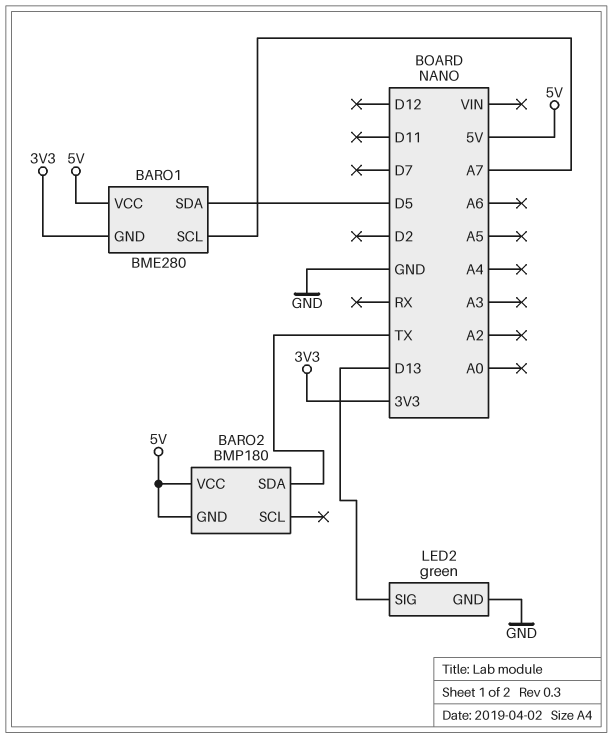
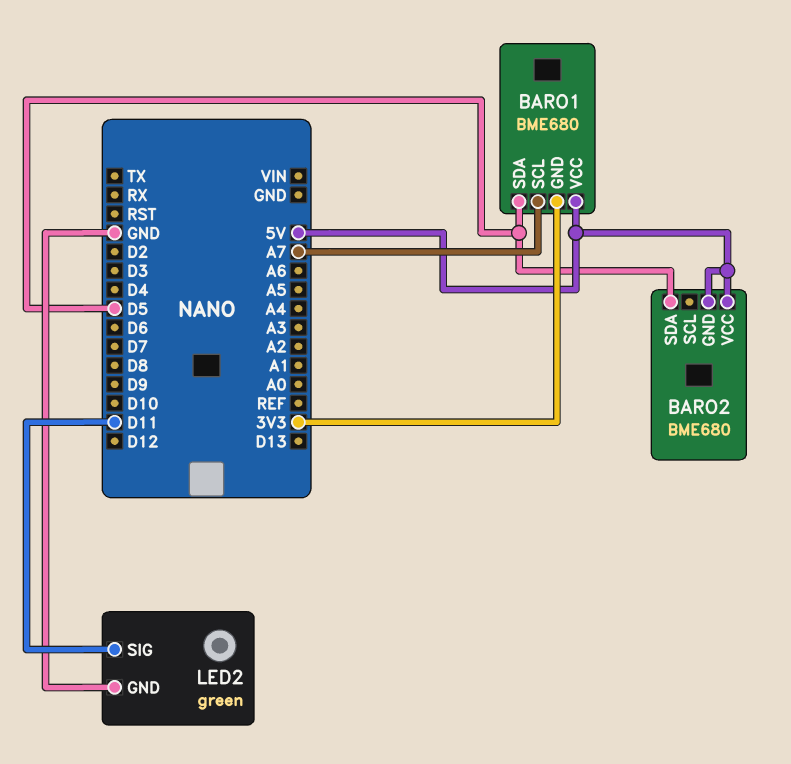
BARO1: BME280 -> BME680
BARO2: BMP180 -> BME680
BARO2 pin SDA: TX -> D5
LED2 pin SIG: D13 -> D11

